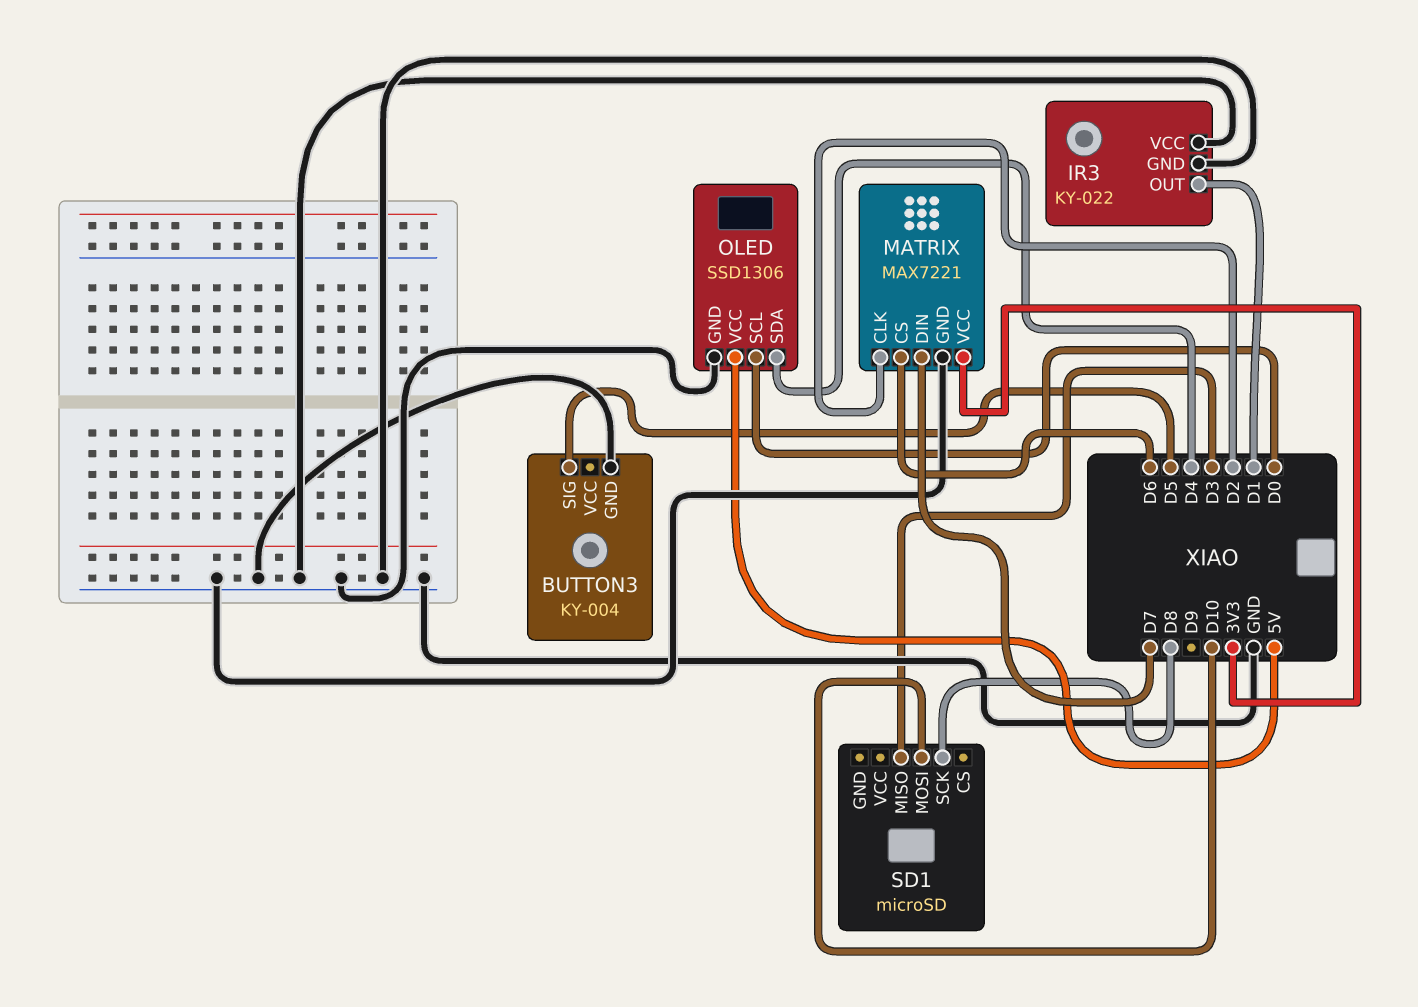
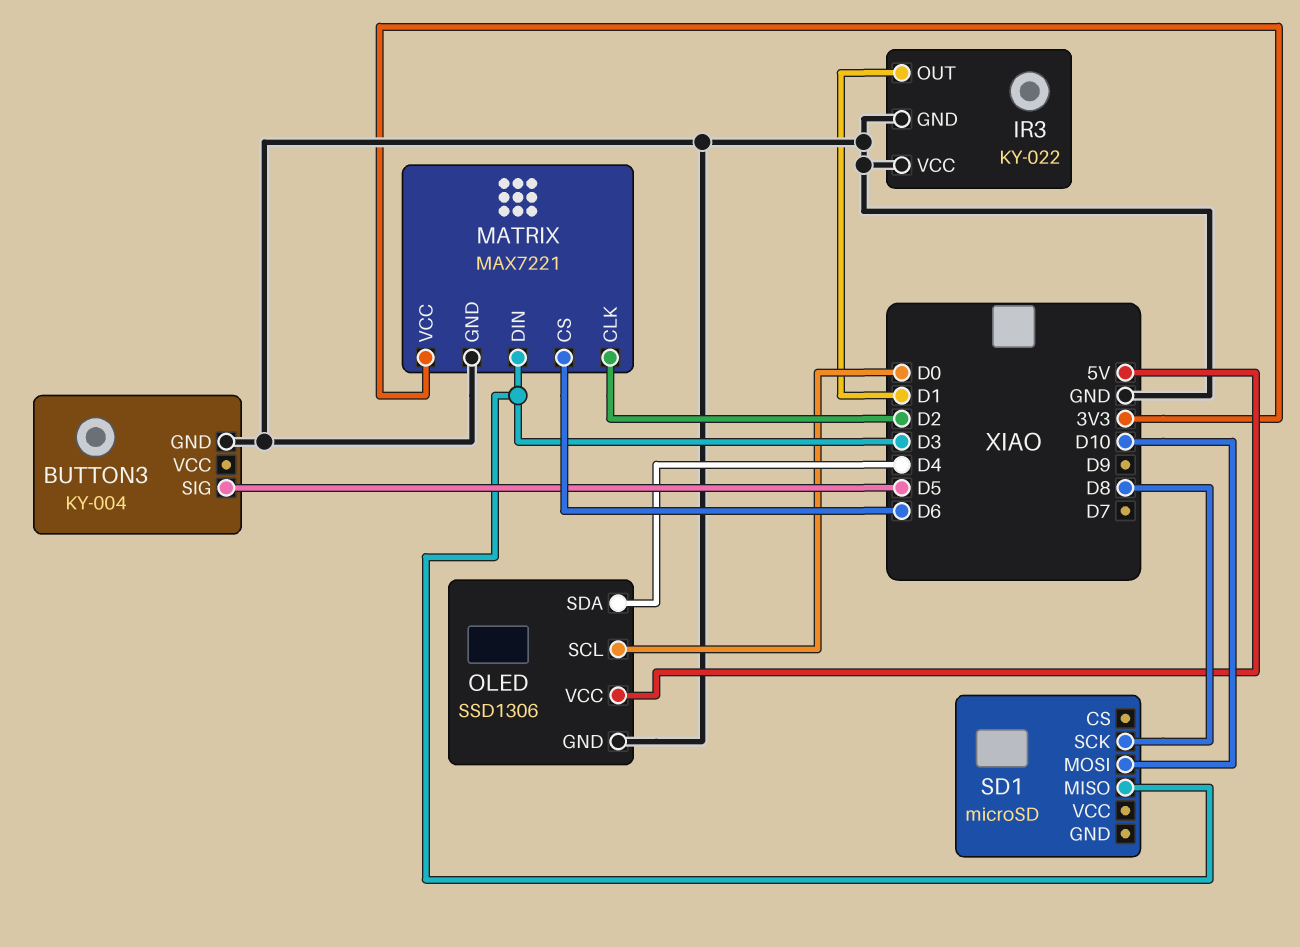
MATRIX pin DIN: D7 -> D3

